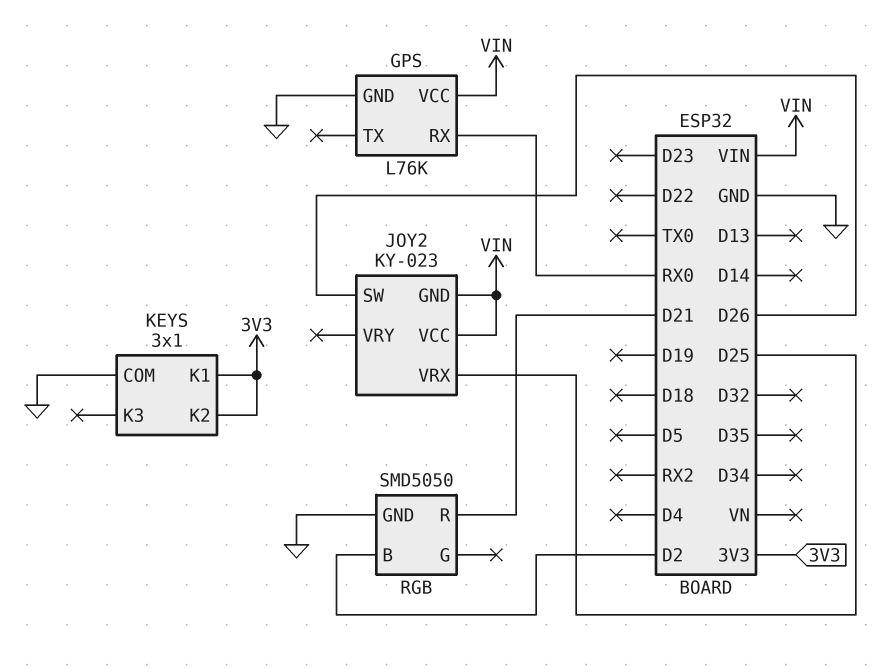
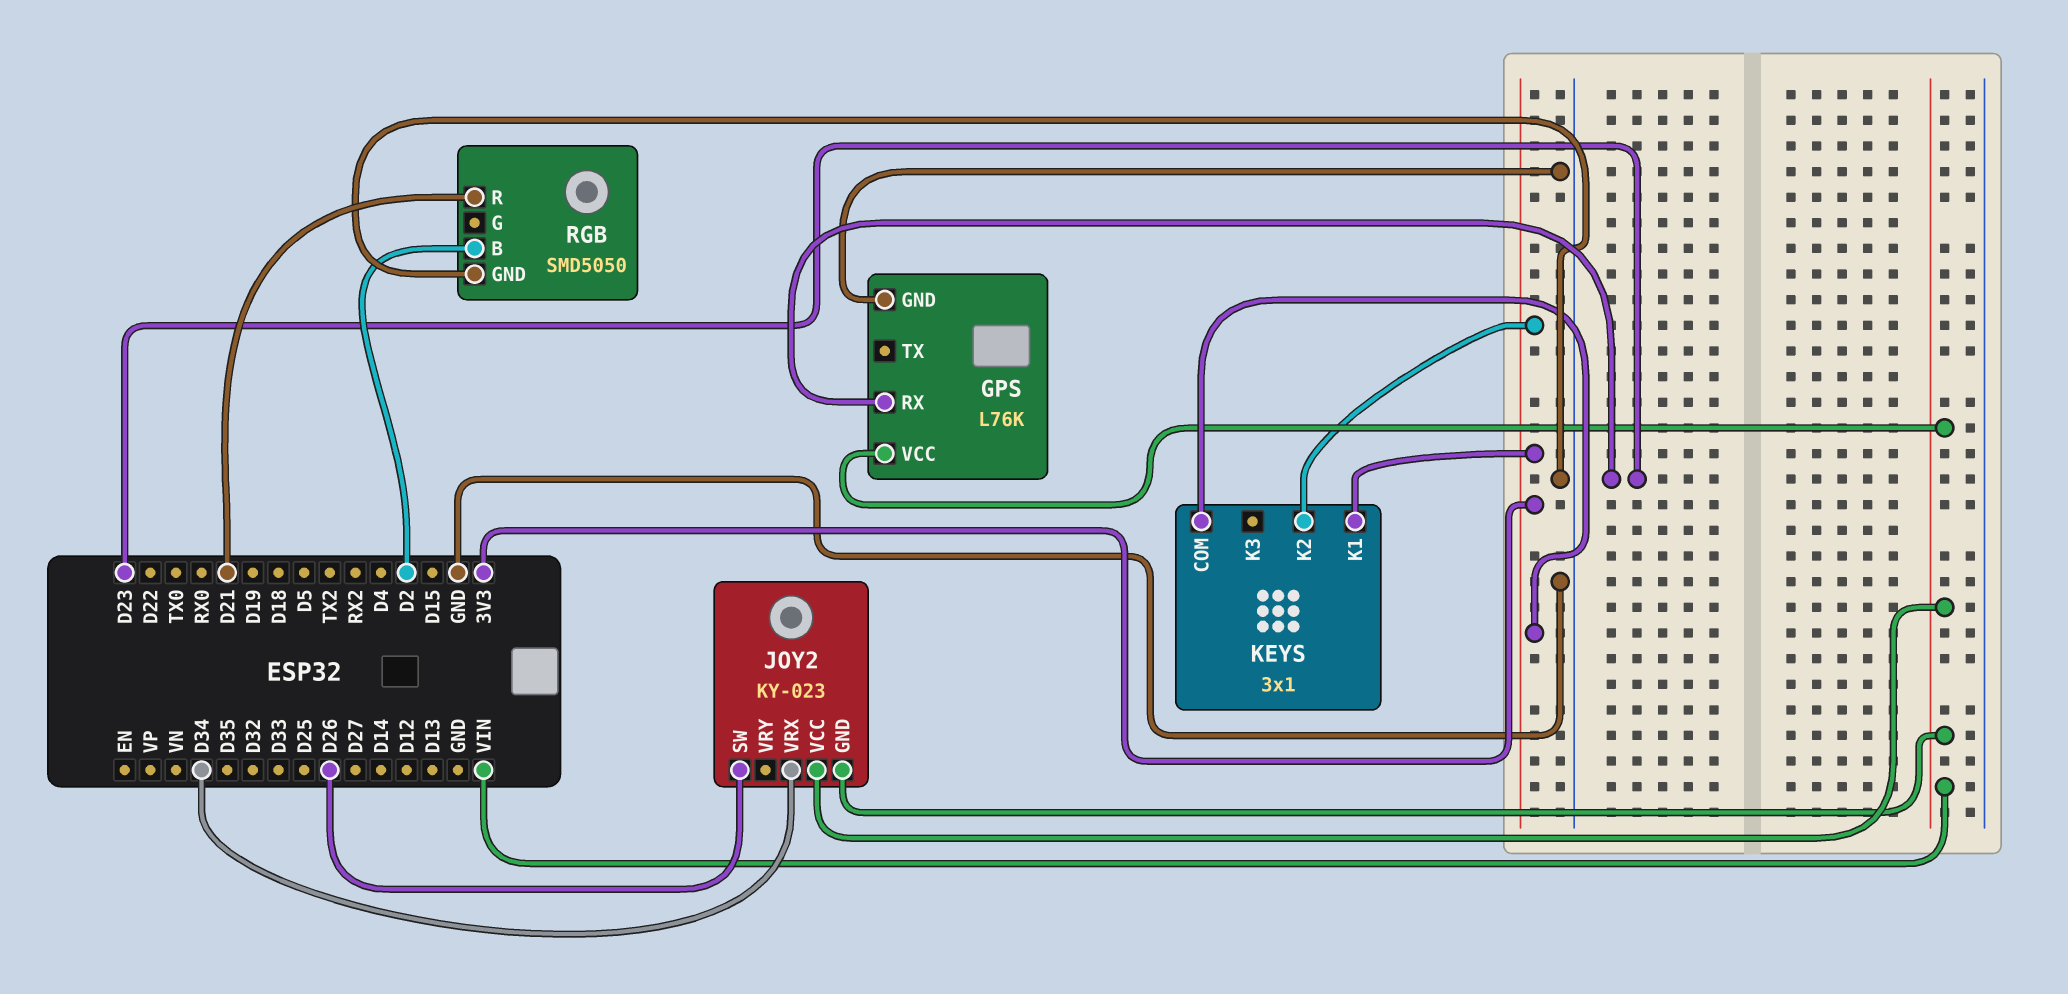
GPS pin RX: RX0 -> D23
JOY2 pin VRX: D25 -> D34
KEYS pin COM: GND -> 3V3

